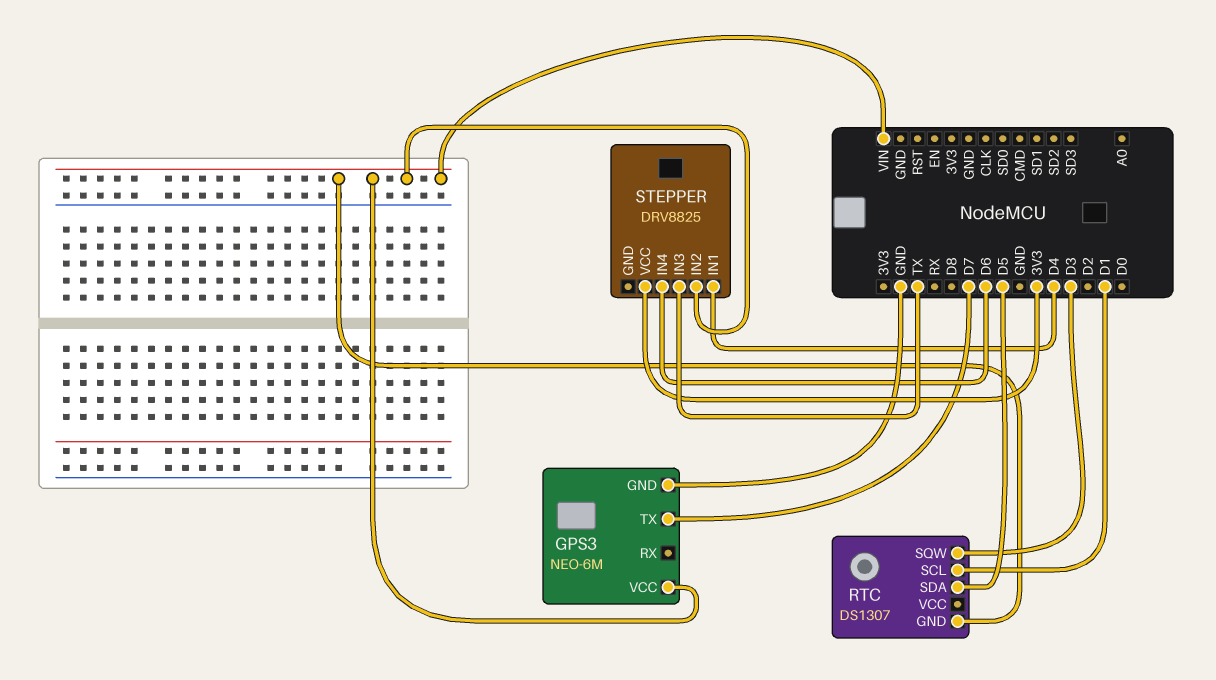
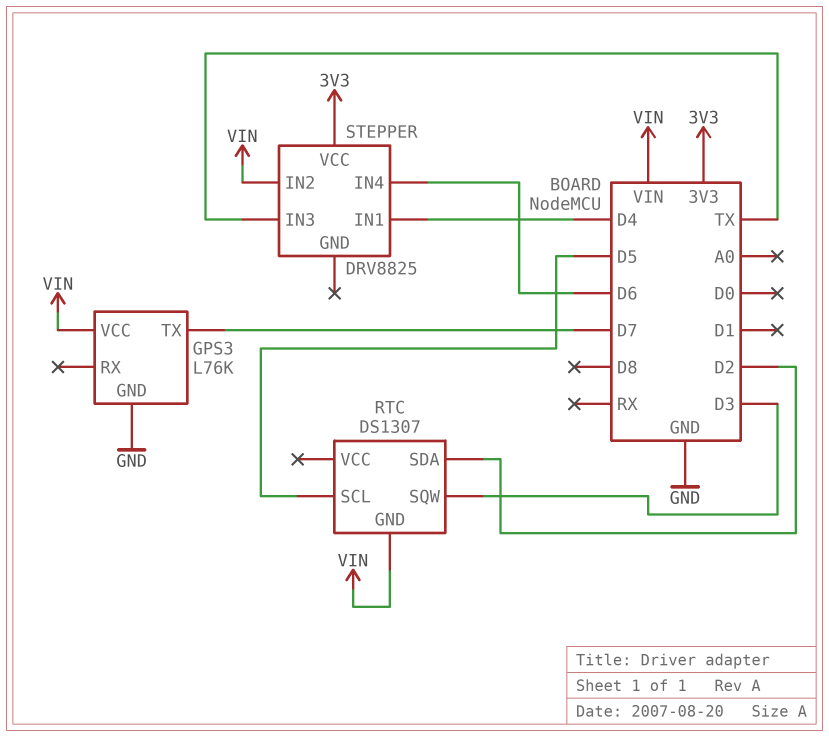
GPS3: NEO-6M -> L76K
RTC pin SCL: D1 -> D5
RTC pin SDA: D5 -> D2

